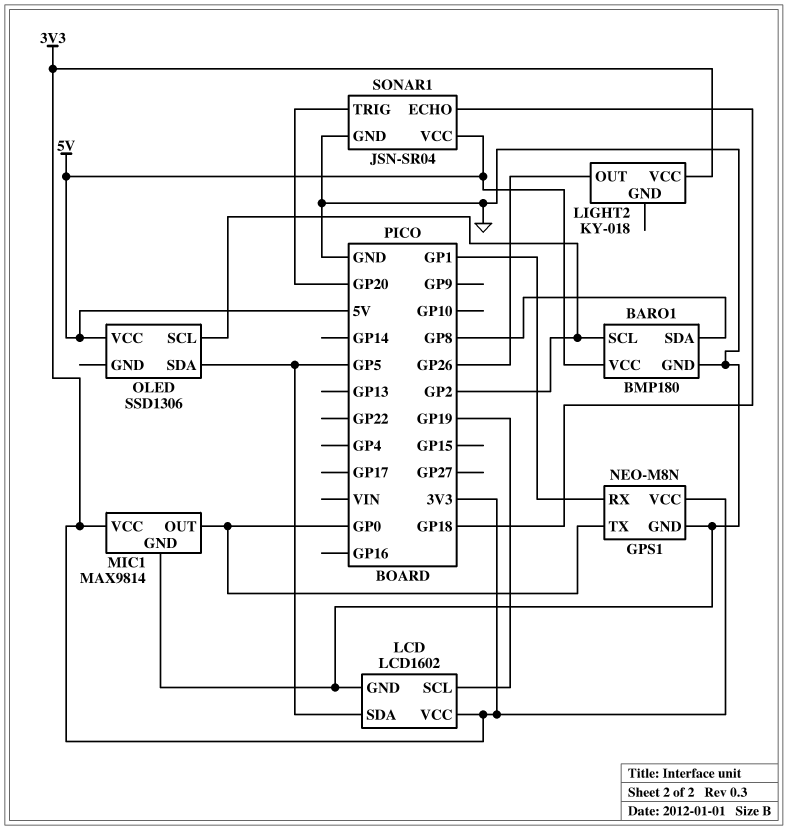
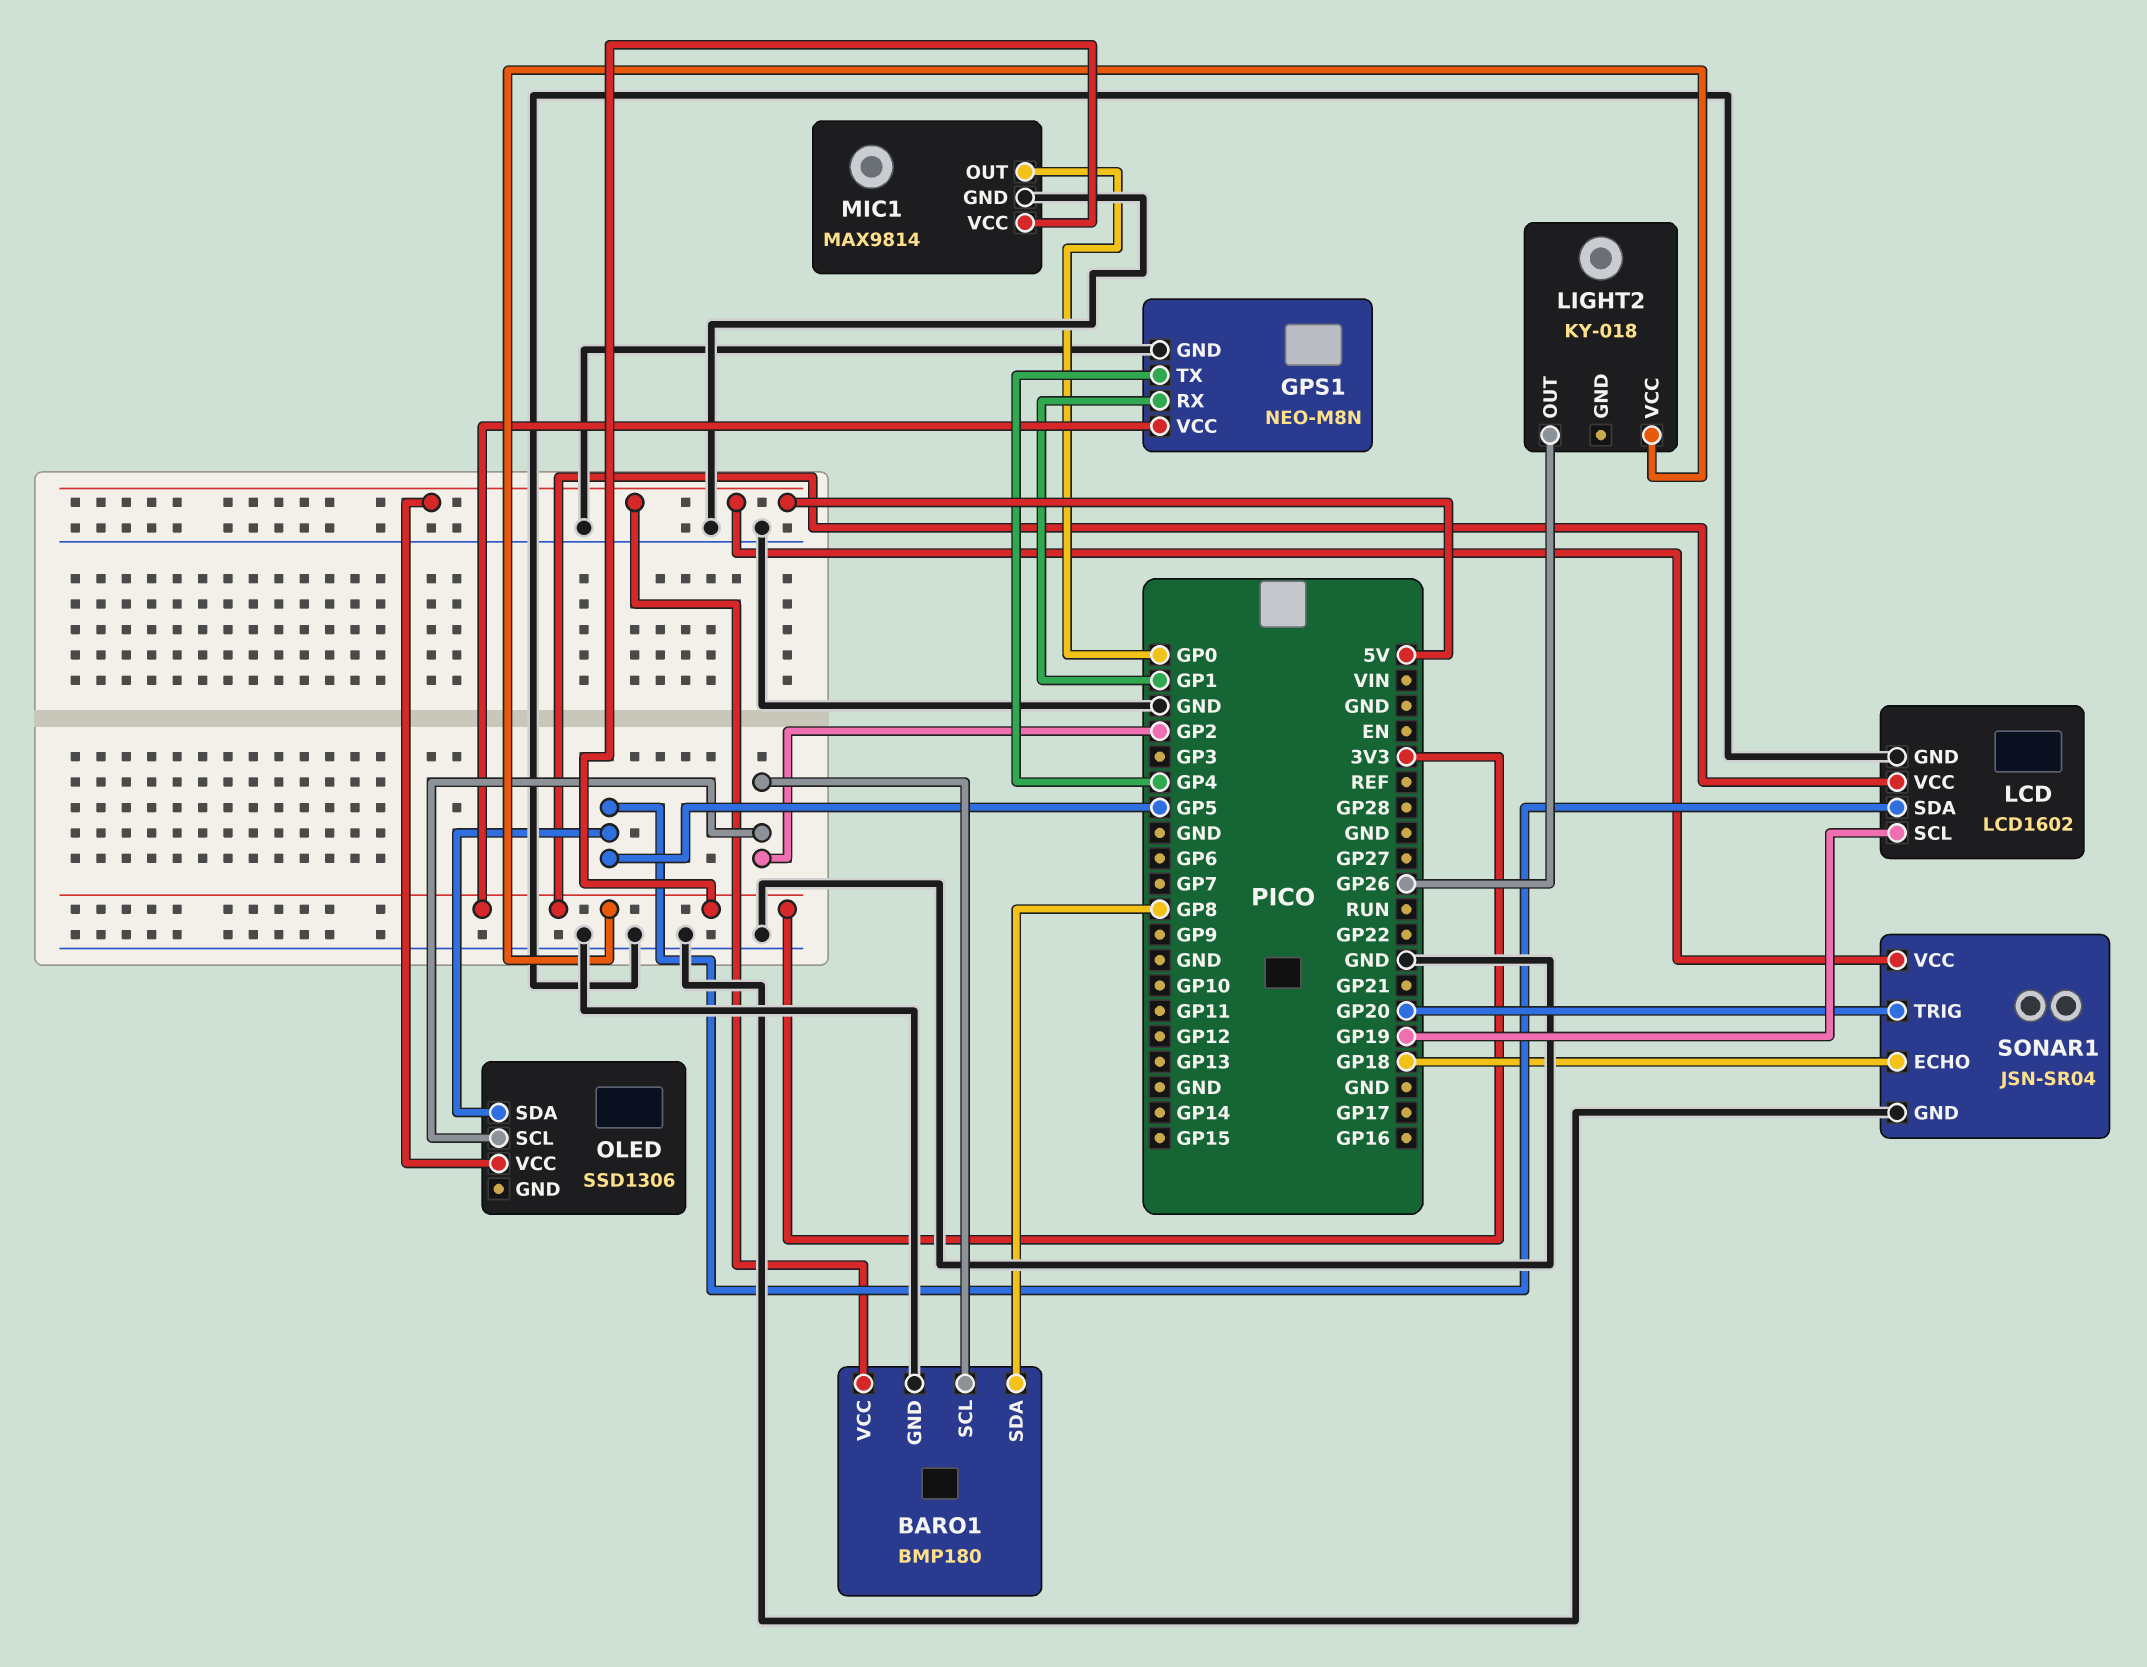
GPS1 pin TX: GP0 -> GP4

